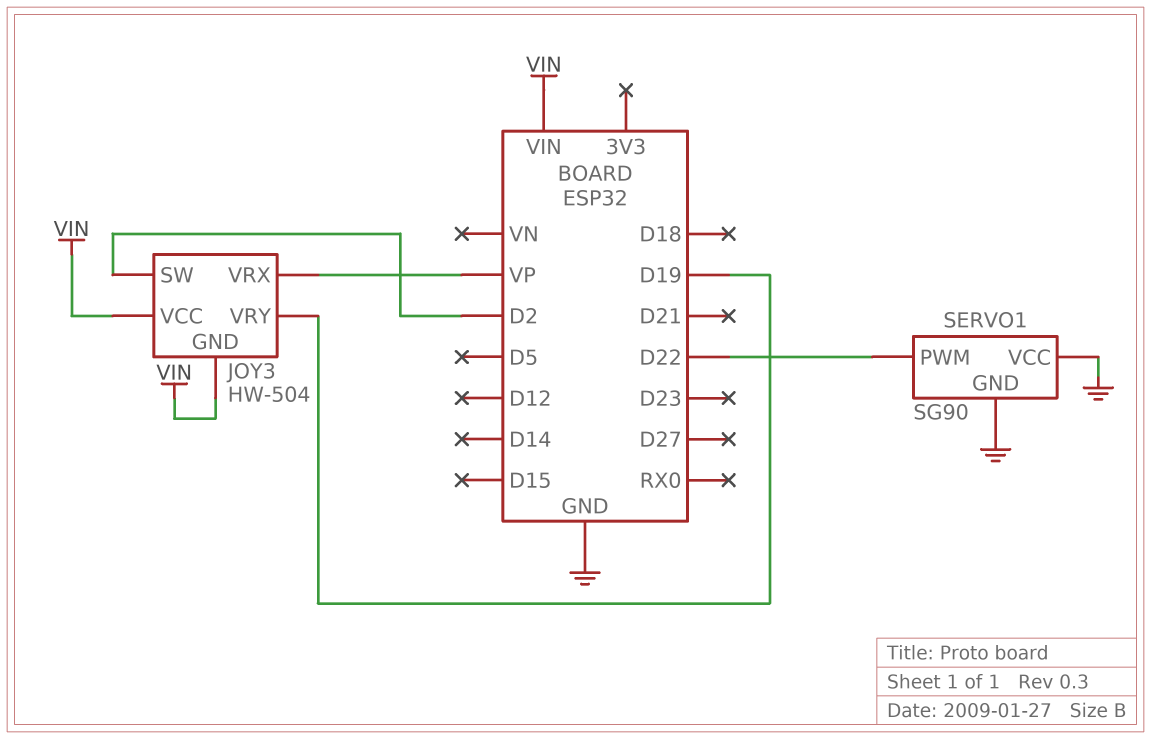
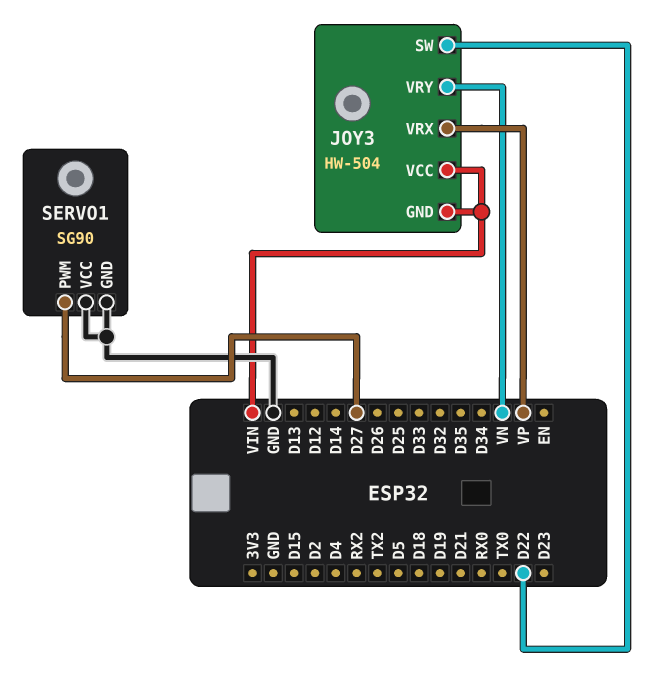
JOY3 pin SW: D2 -> D22
JOY3 pin VRY: D19 -> VN
SERVO1 pin PWM: D22 -> D27

